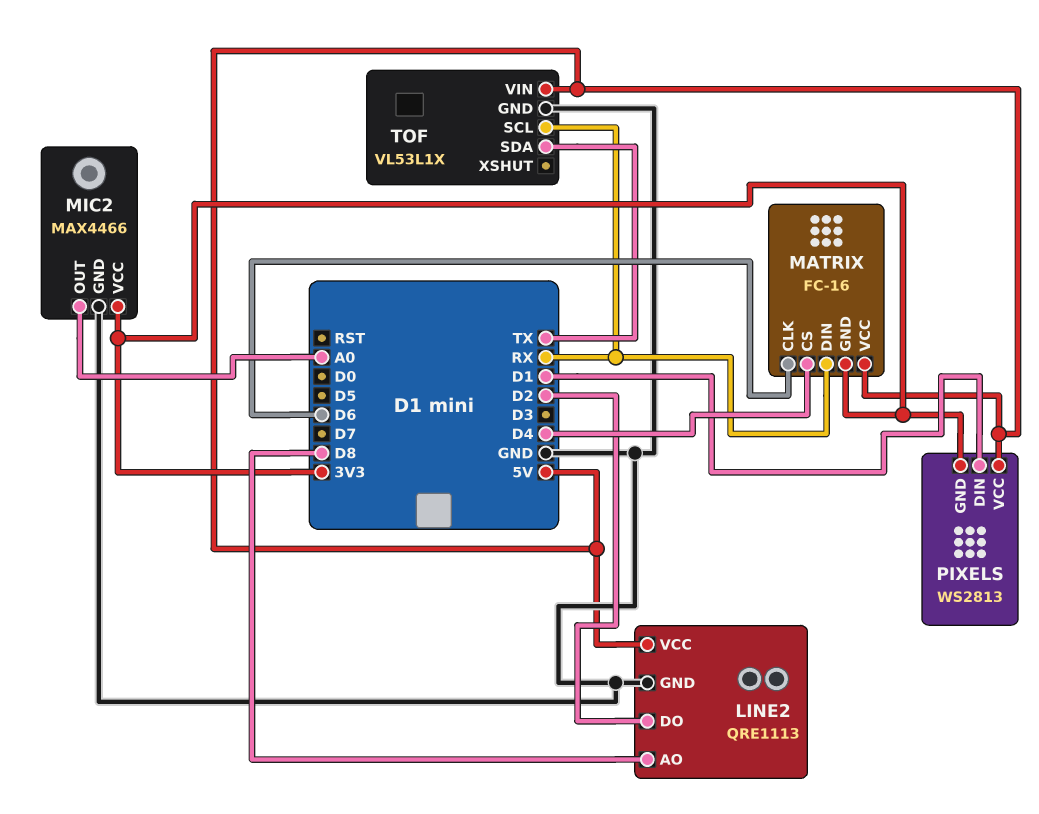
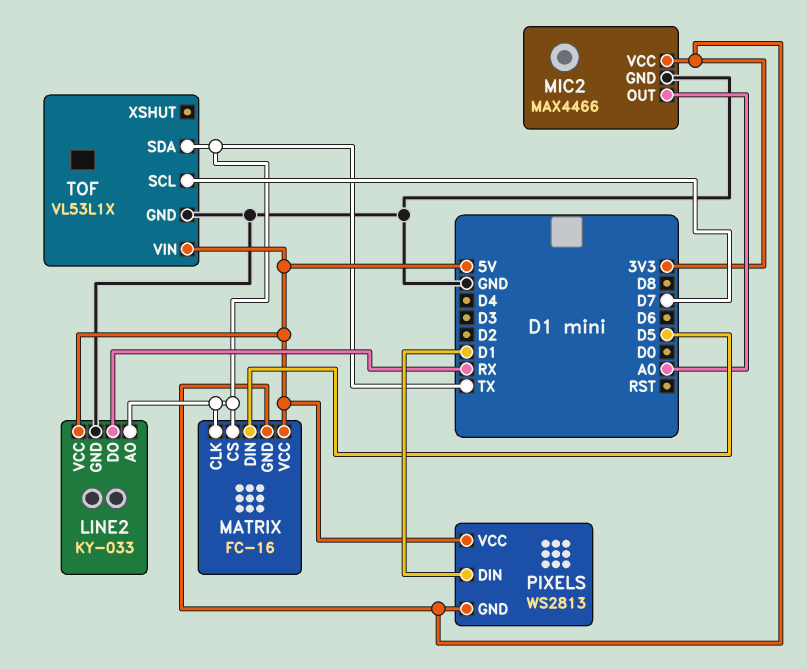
LINE2: QRE1113 -> KY-033
LINE2 pin AO: D8 -> TX
LINE2 pin DO: D2 -> RX
MATRIX pin CLK: D6 -> TX
MATRIX pin CS: D4 -> TX
MATRIX pin DIN: RX -> D5
TOF pin SCL: RX -> D7

